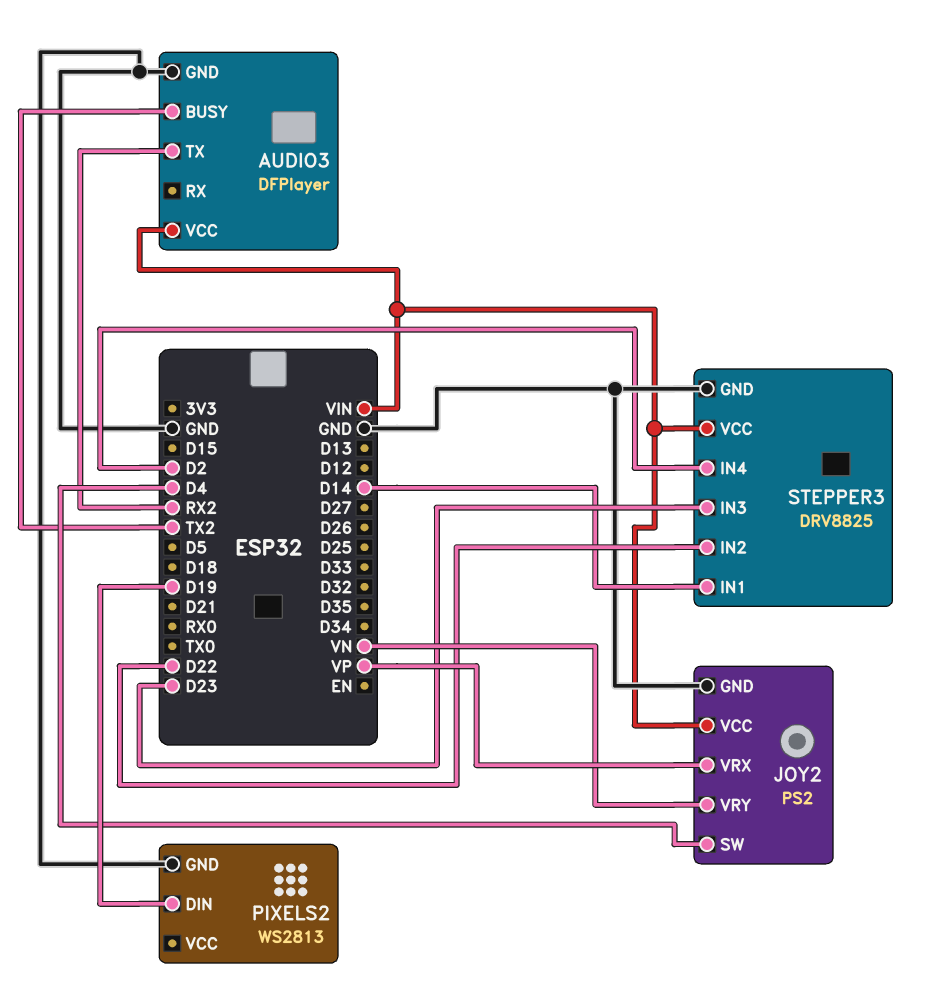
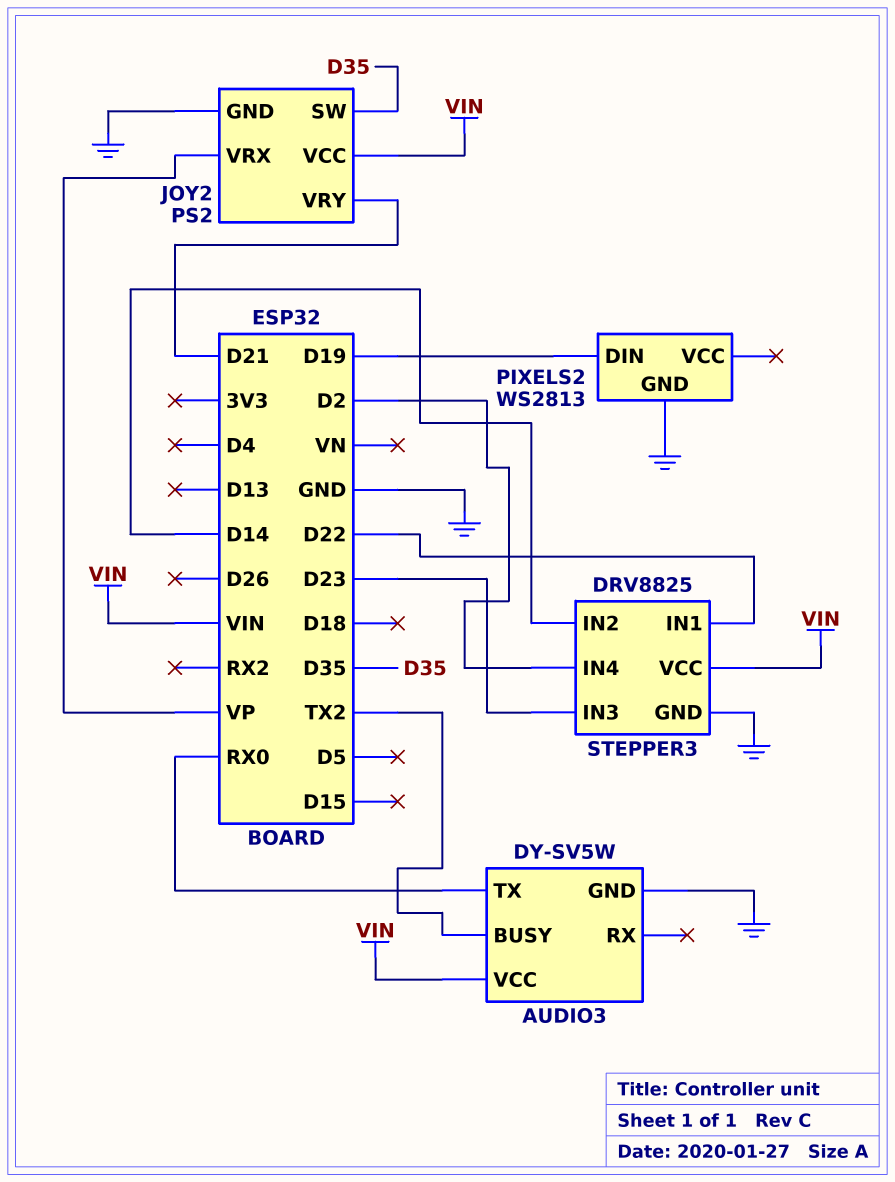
AUDIO3: DFPlayer -> DY-SV5W
AUDIO3 pin TX: RX2 -> RX0
JOY2 pin SW: D4 -> D35
JOY2 pin VRY: VN -> D21
STEPPER3 pin IN1: D14 -> D22
STEPPER3 pin IN2: D22 -> D14

